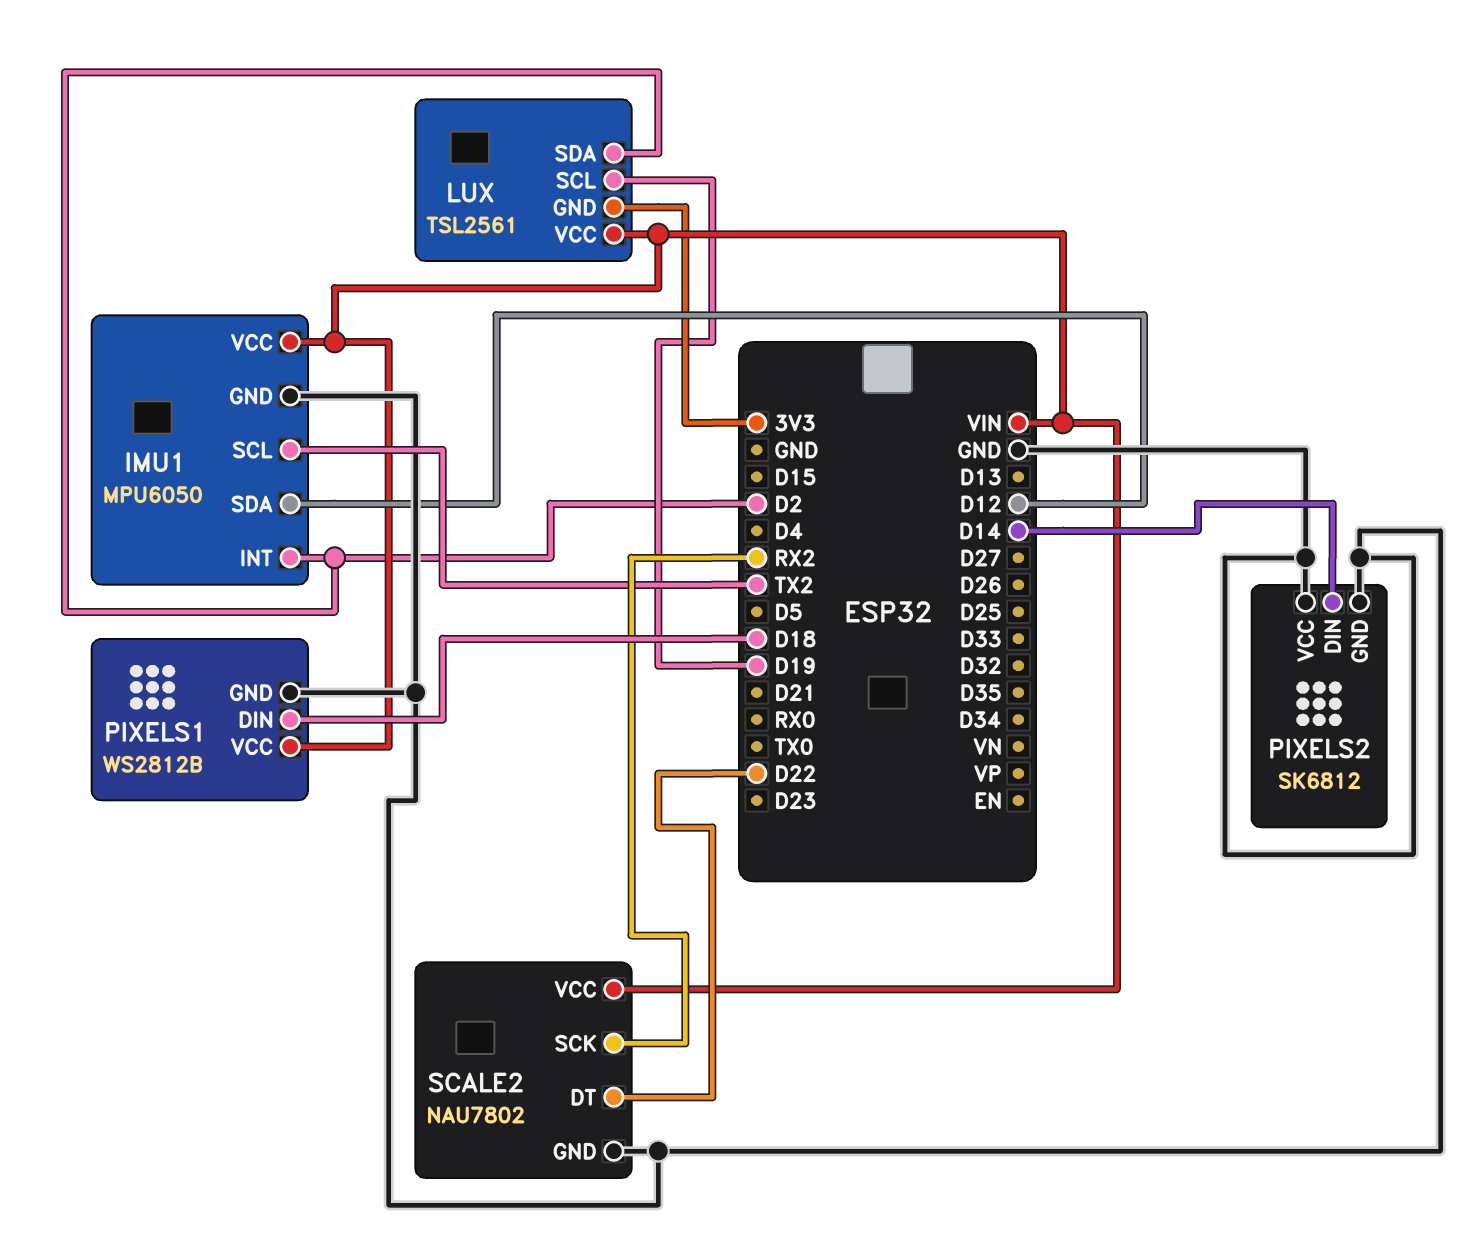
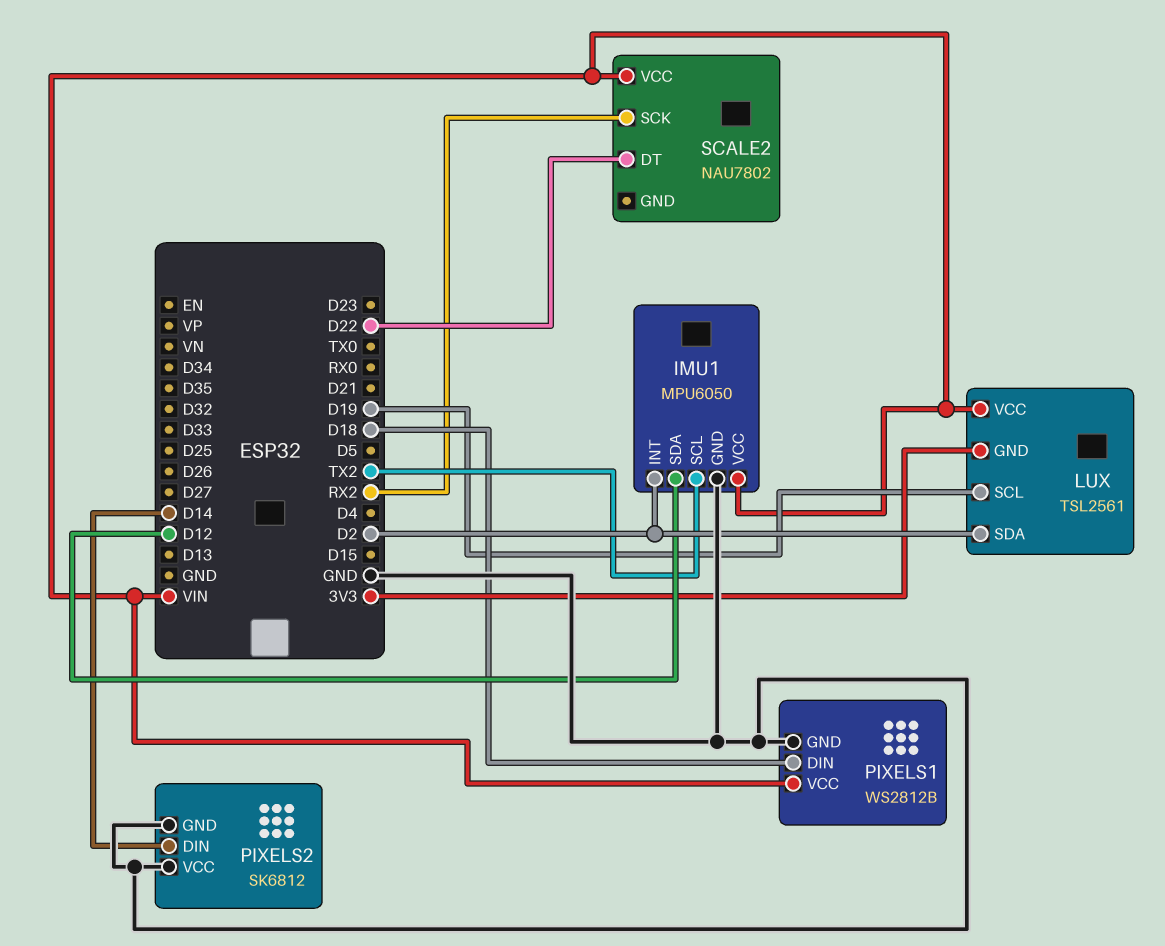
SCALE2 pin GND: GND -> none

